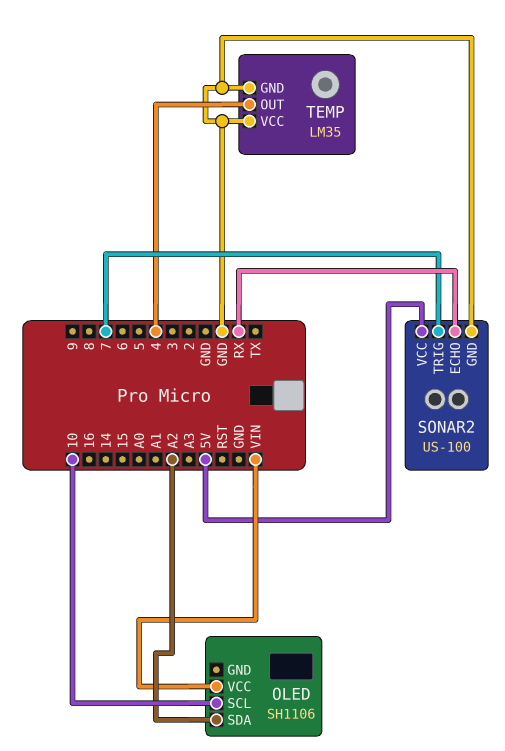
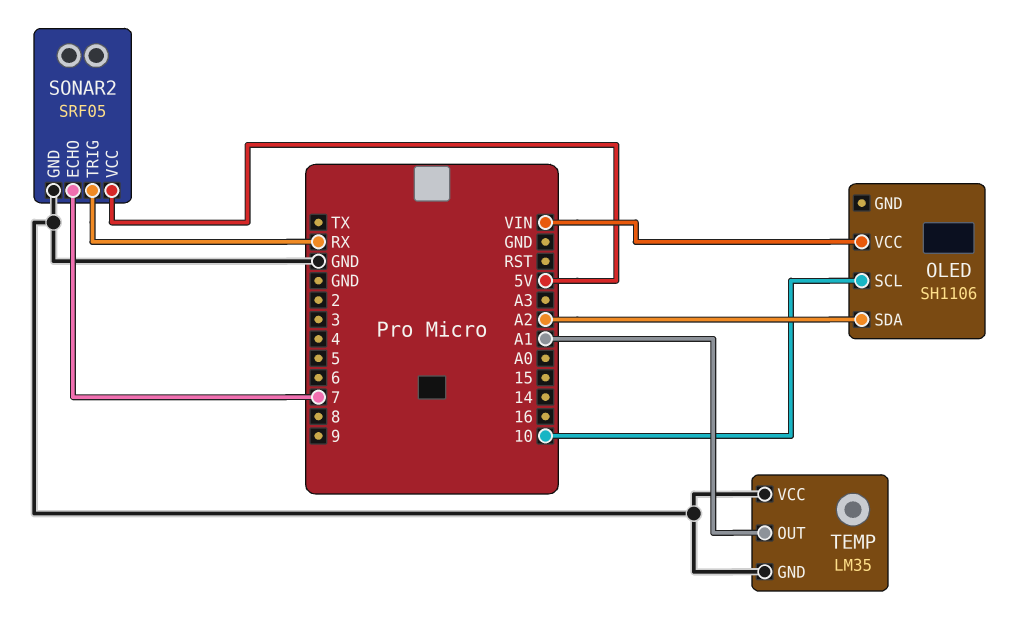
SONAR2: US-100 -> SRF05
SONAR2 pin ECHO: RX -> 7
SONAR2 pin TRIG: 7 -> RX
TEMP pin OUT: 4 -> A1

